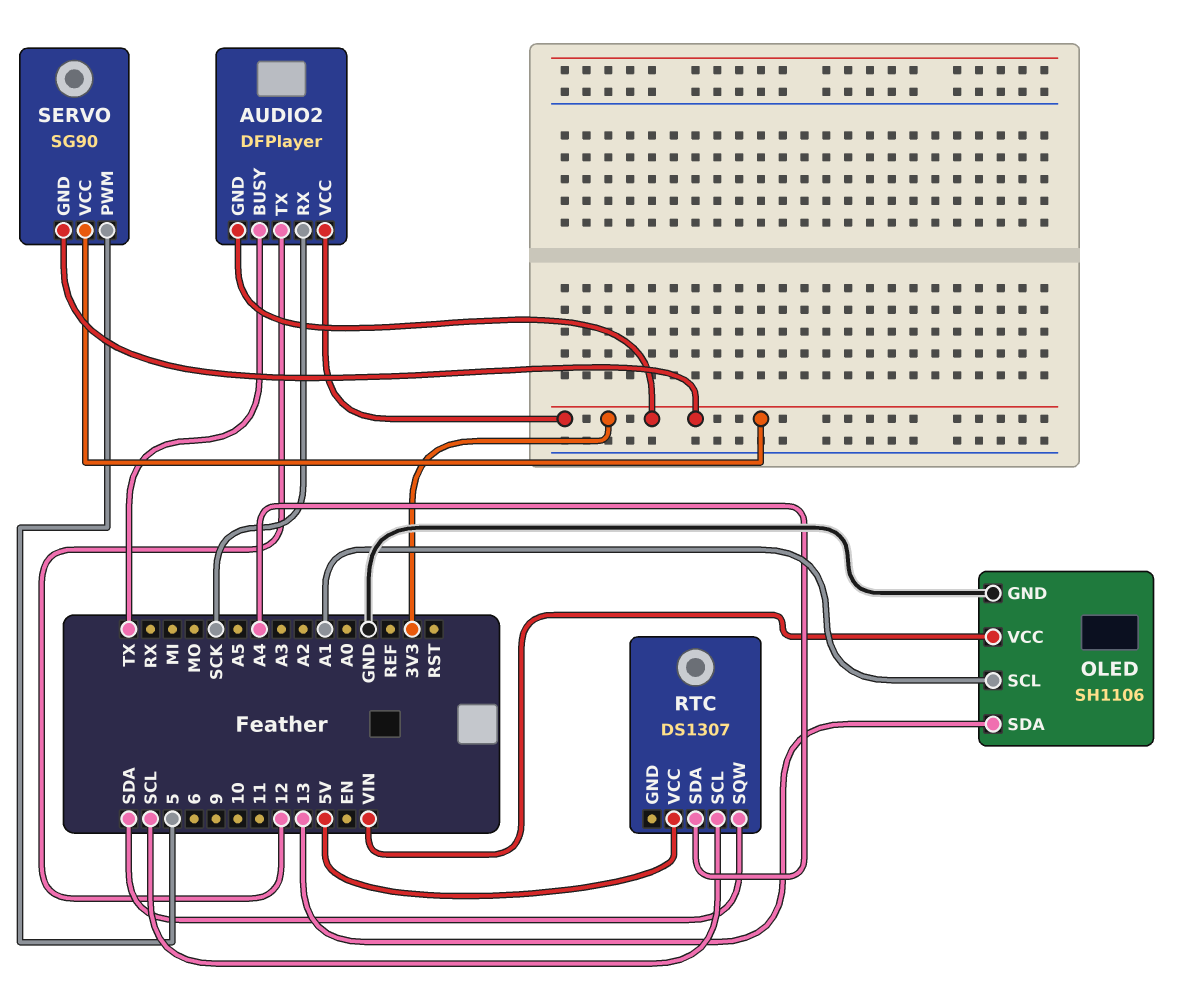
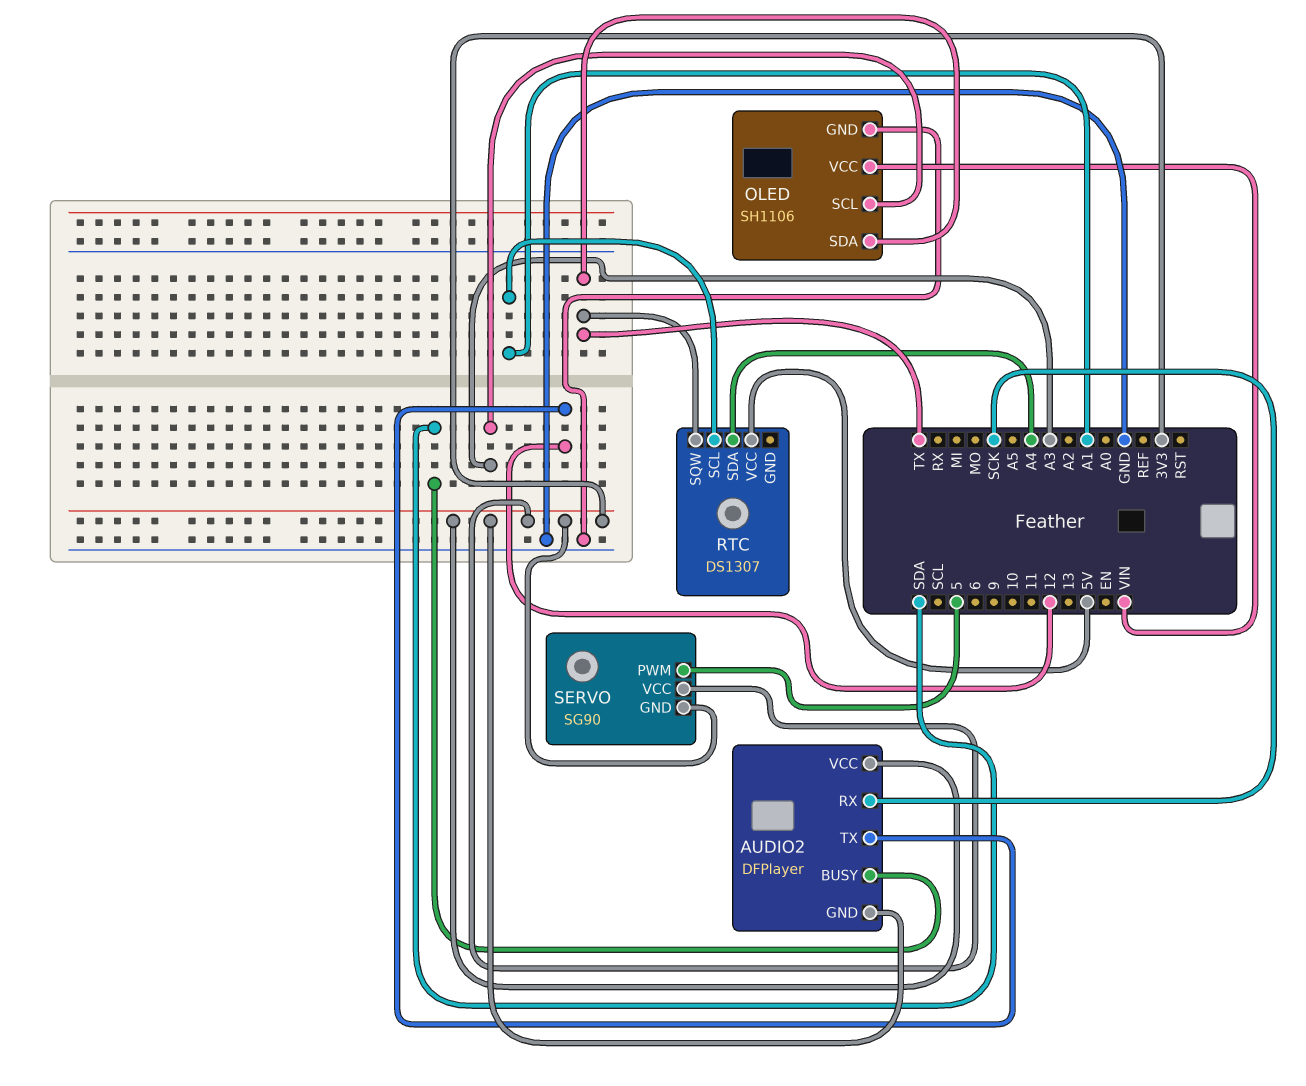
AUDIO2 pin BUSY: TX -> SDA
OLED pin SCL: A1 -> A3
OLED pin SDA: 13 -> TX
RTC pin SCL: SCL -> A1
RTC pin SQW: SDA -> TX

